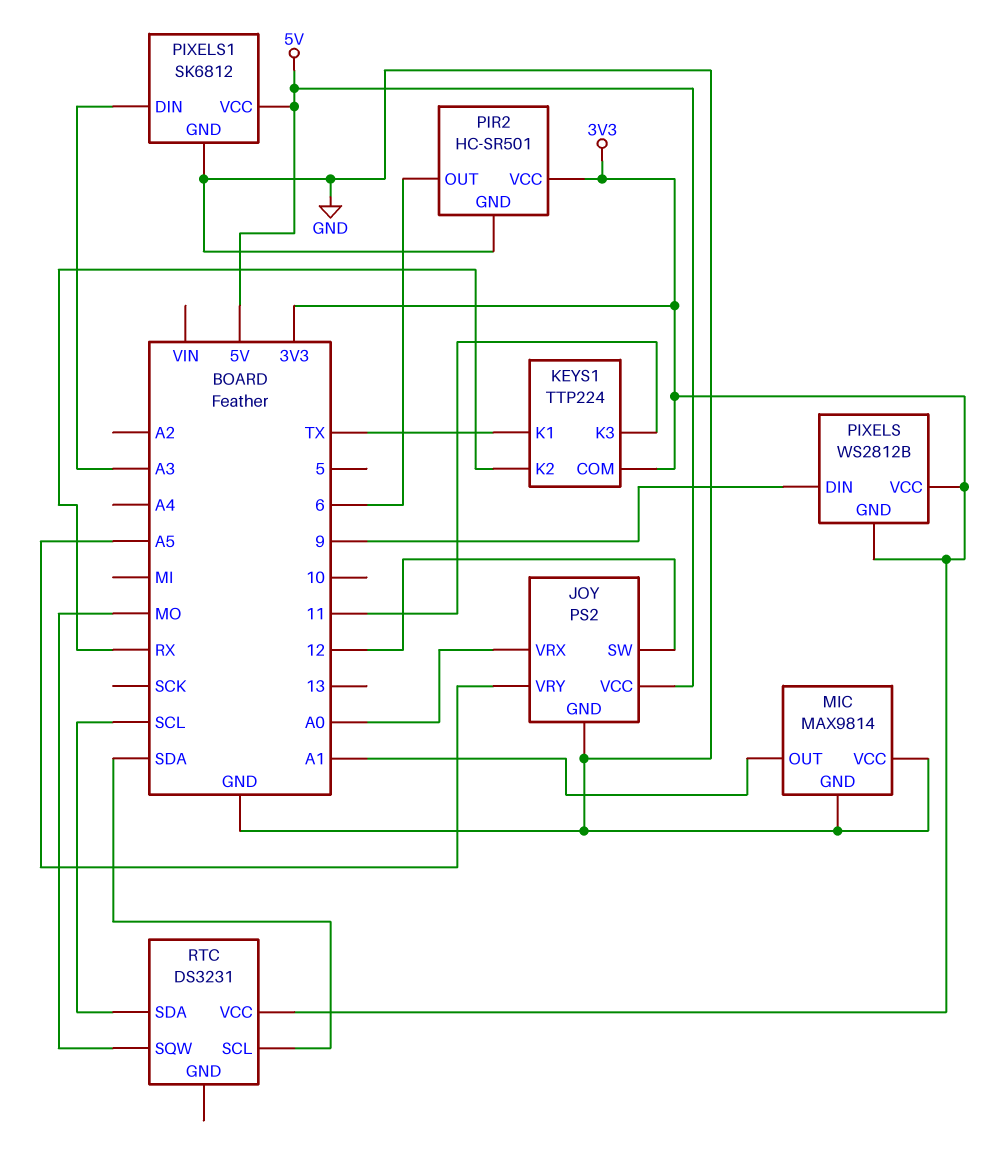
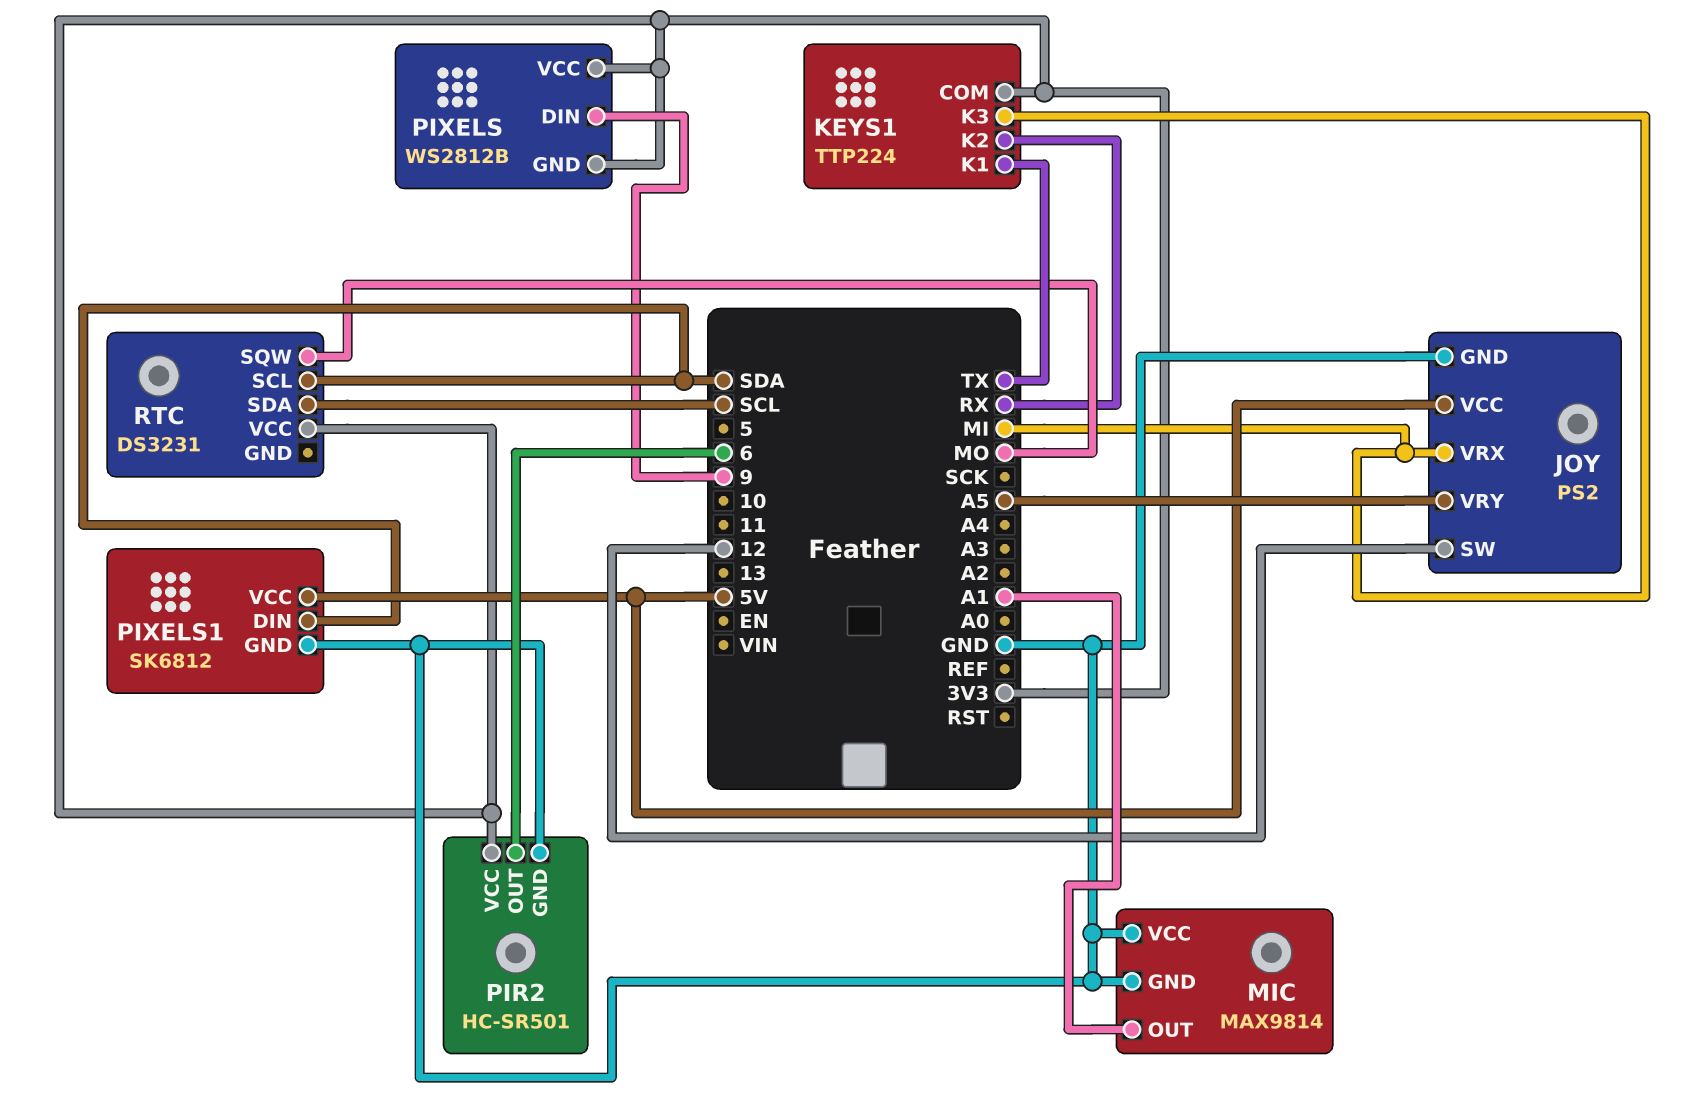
JOY pin VRX: A0 -> MI
KEYS1 pin K3: 11 -> MI
PIXELS1 pin DIN: A3 -> SDA

